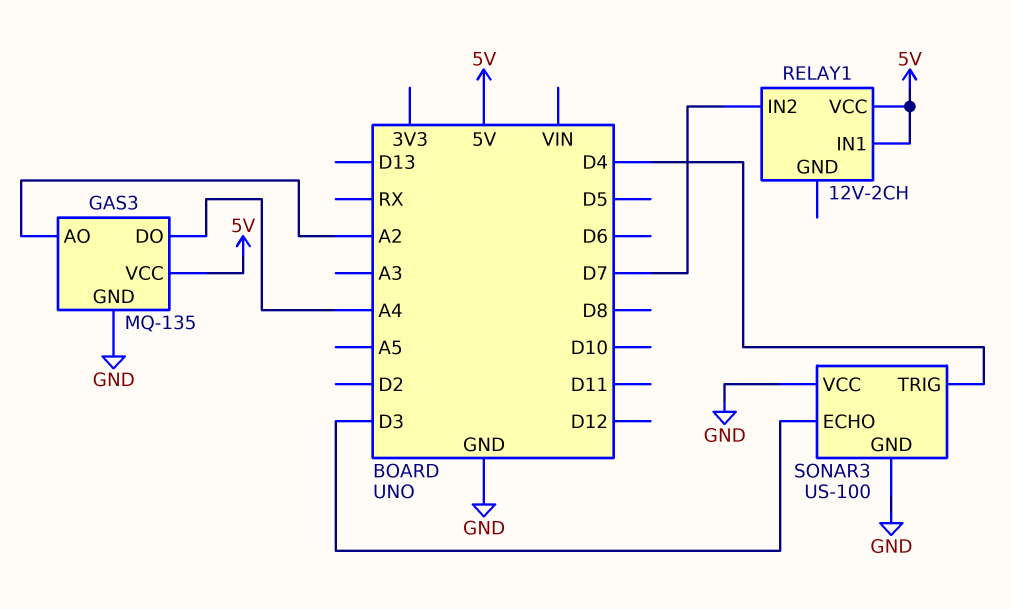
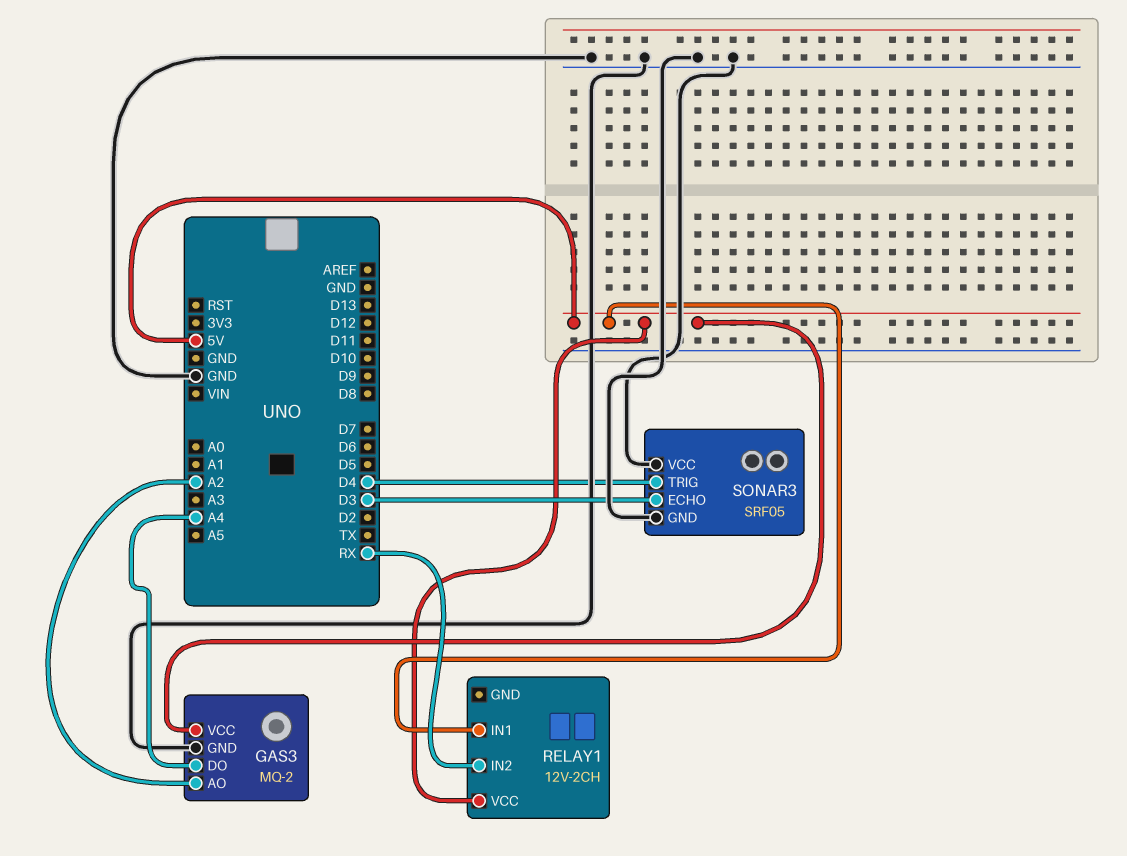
GAS3: MQ-135 -> MQ-2
RELAY1 pin IN2: D7 -> RX
SONAR3: US-100 -> SRF05

